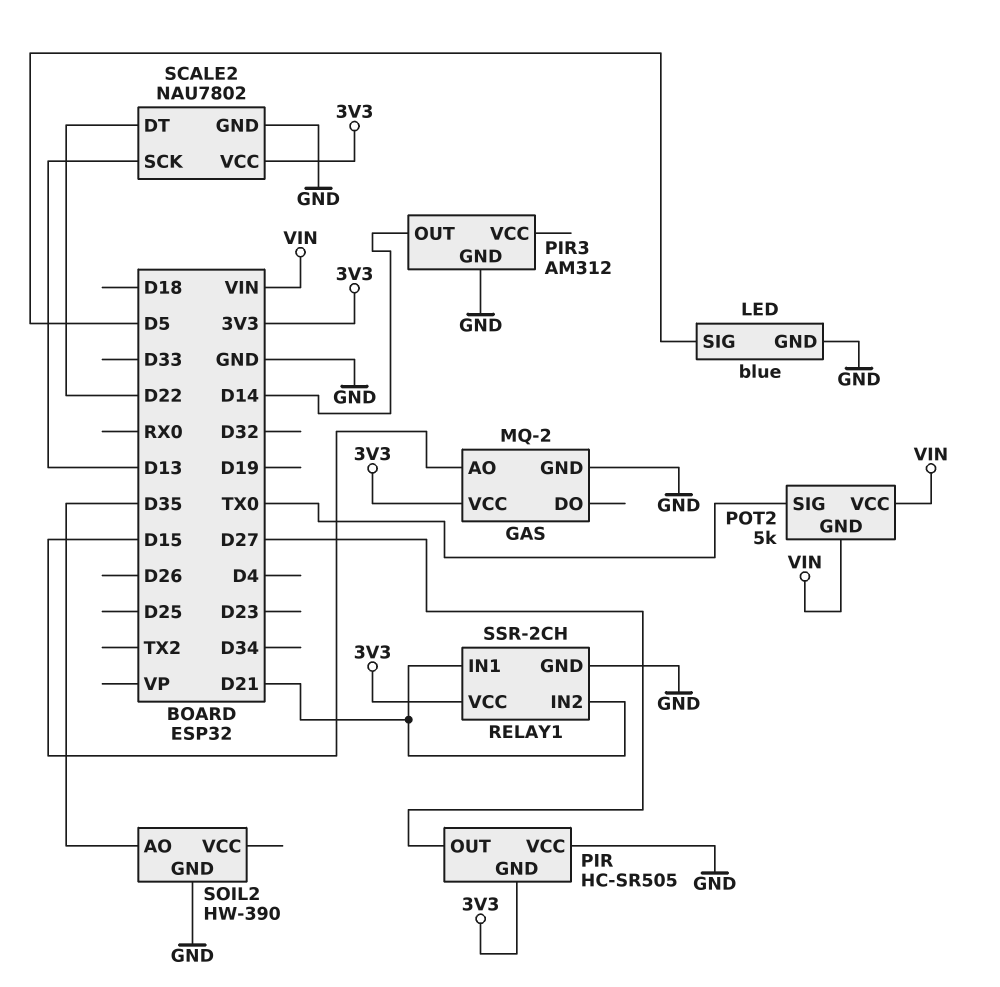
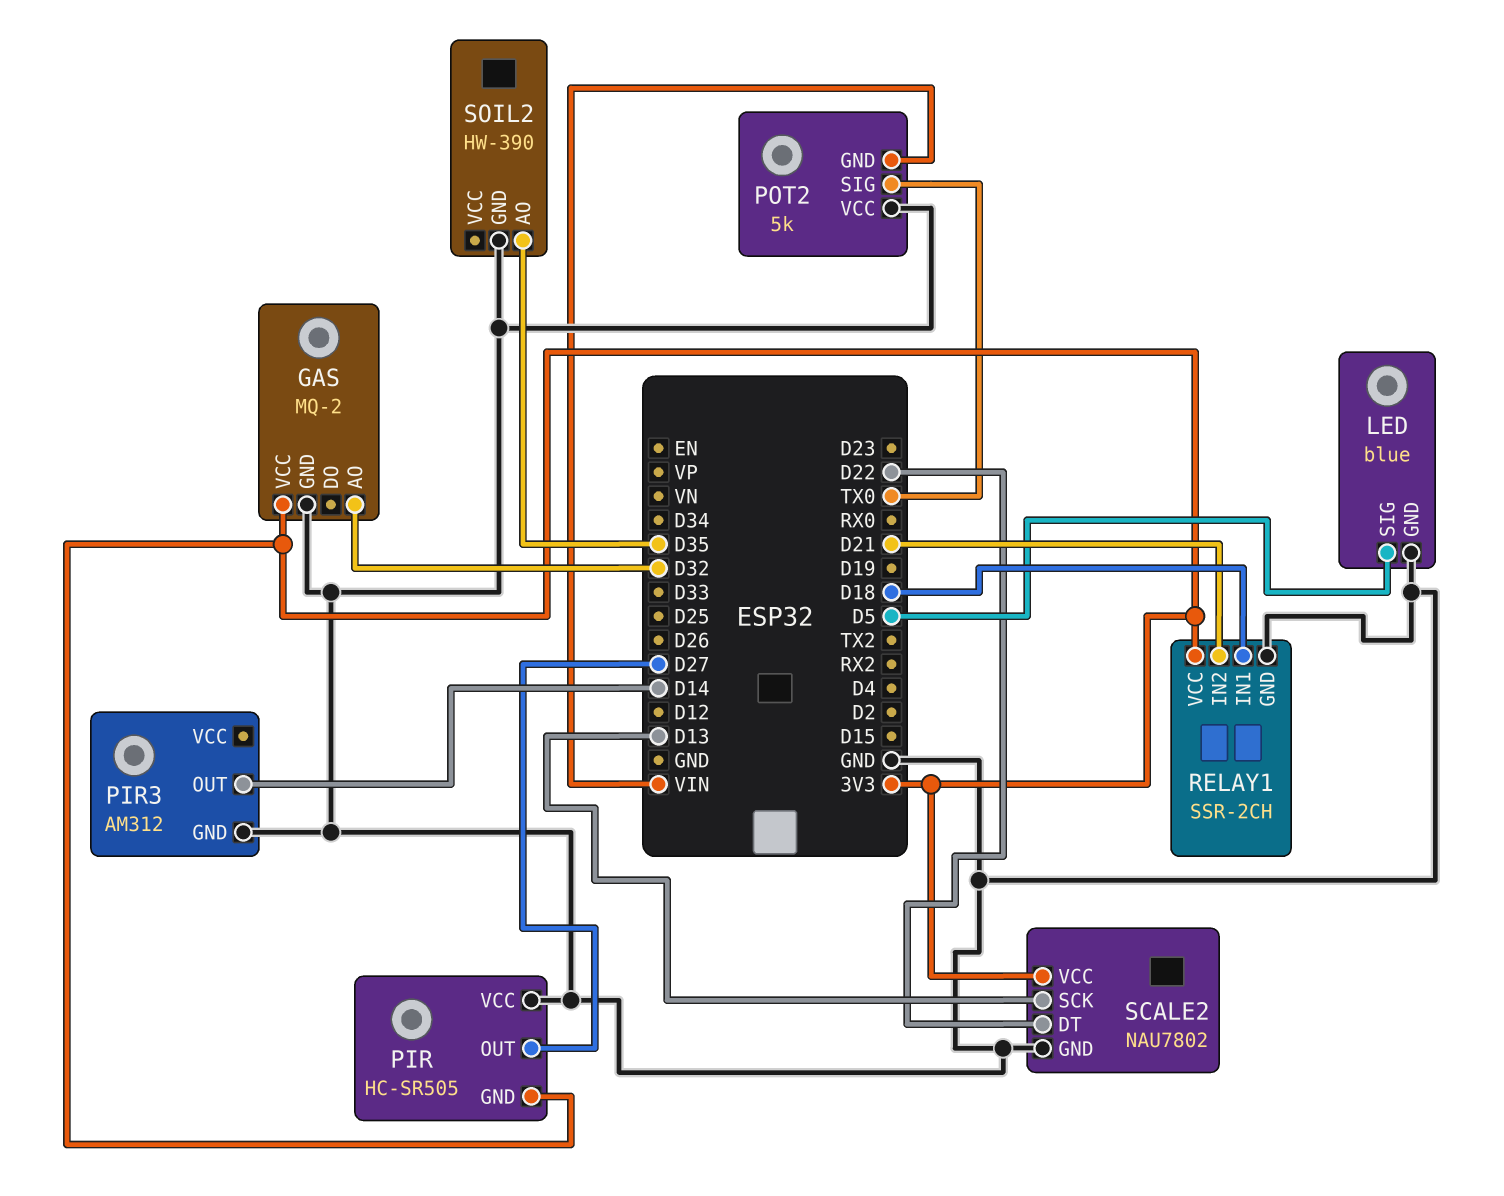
GAS pin AO: D15 -> D32
POT2 pin VCC: VIN -> GND
RELAY1 pin IN1: D21 -> D18

